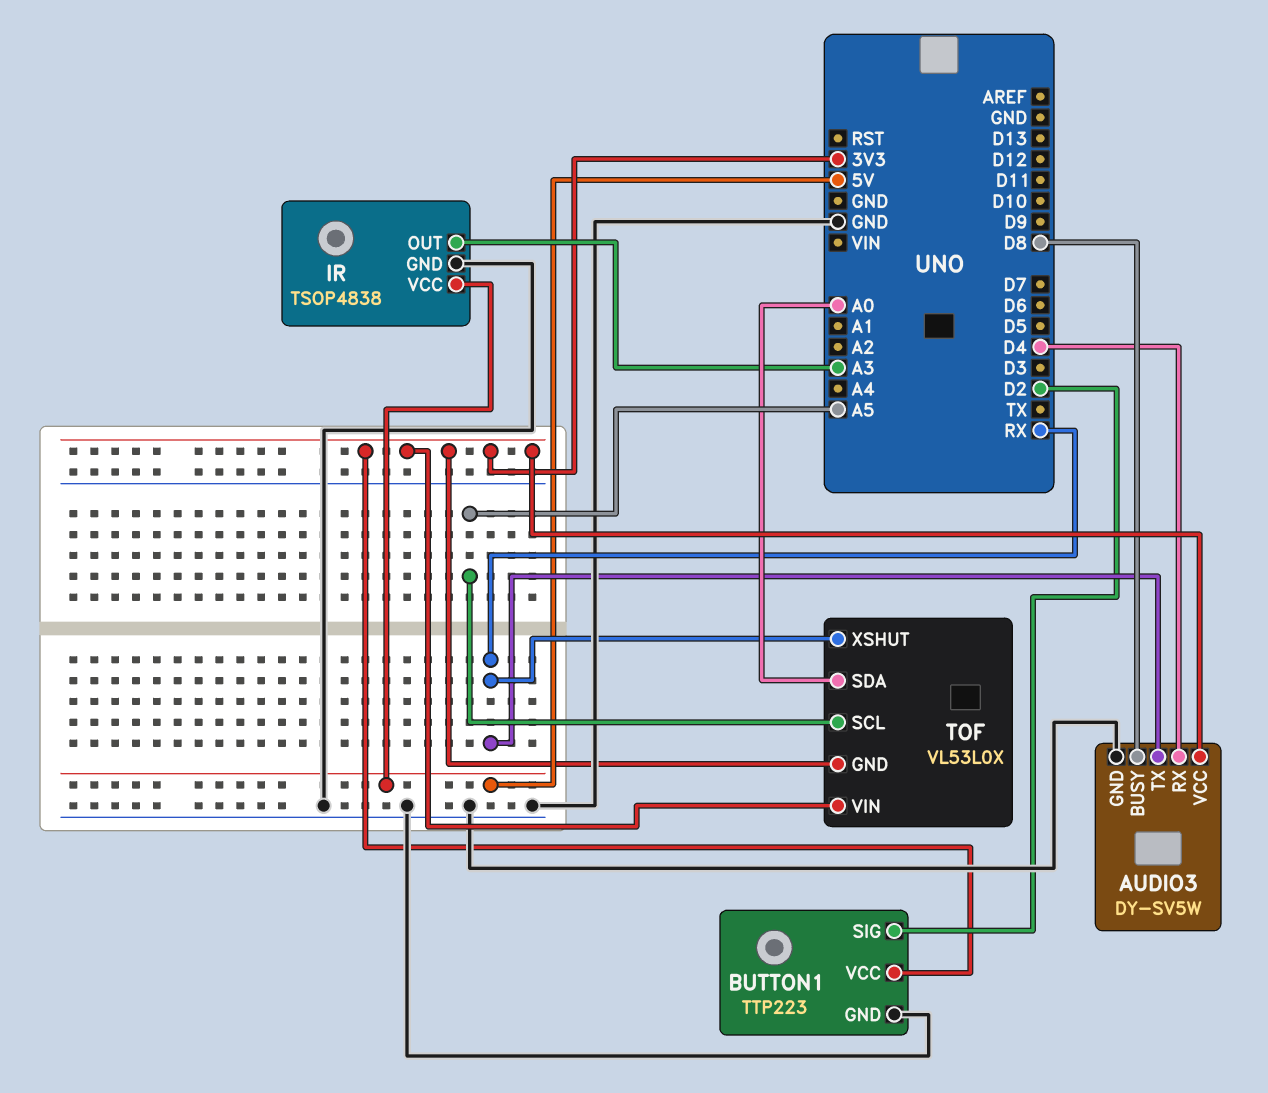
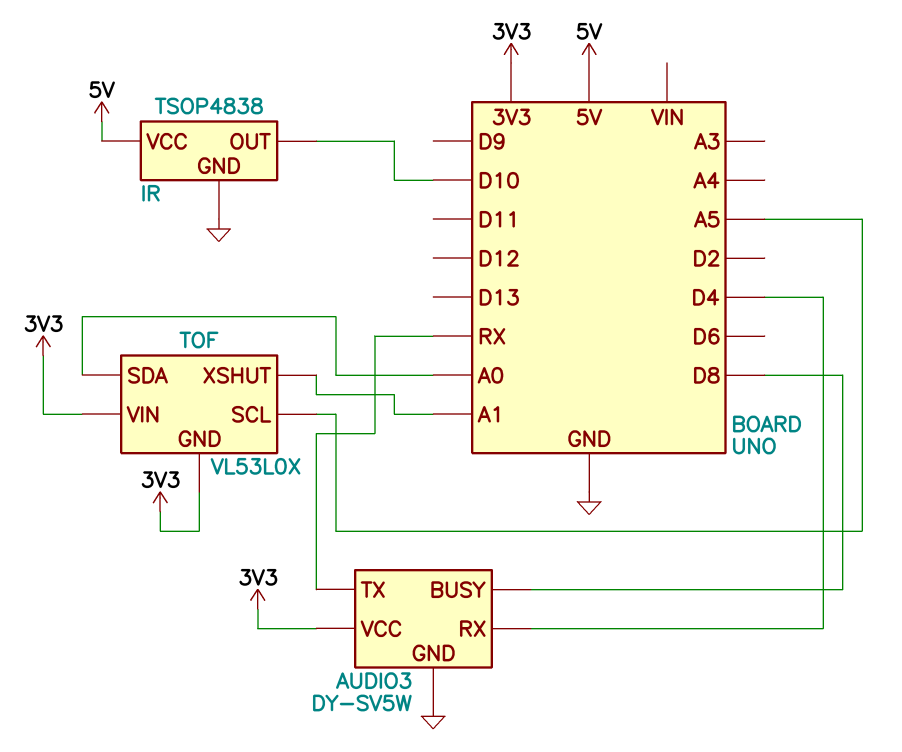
BUTTON1: TTP223 -> none
BUTTON1 pin GND: GND -> none
BUTTON1 pin SIG: D2 -> none
BUTTON1 pin VCC: 3V3 -> none
IR pin OUT: A3 -> D10
TOF pin XSHUT: RX -> A1

